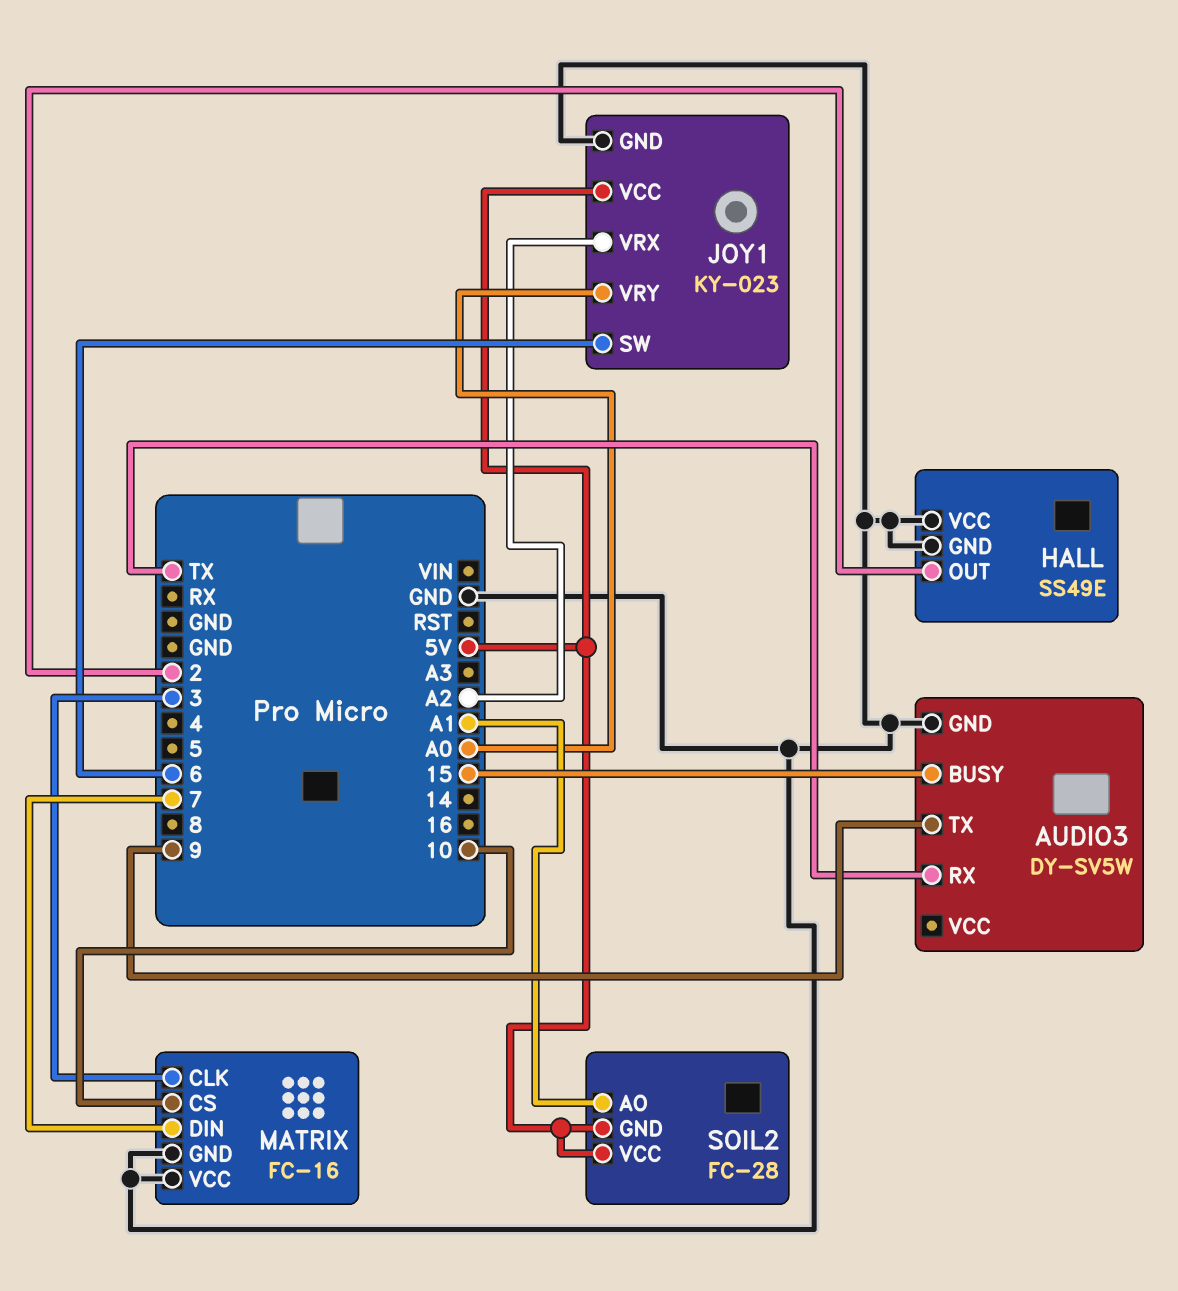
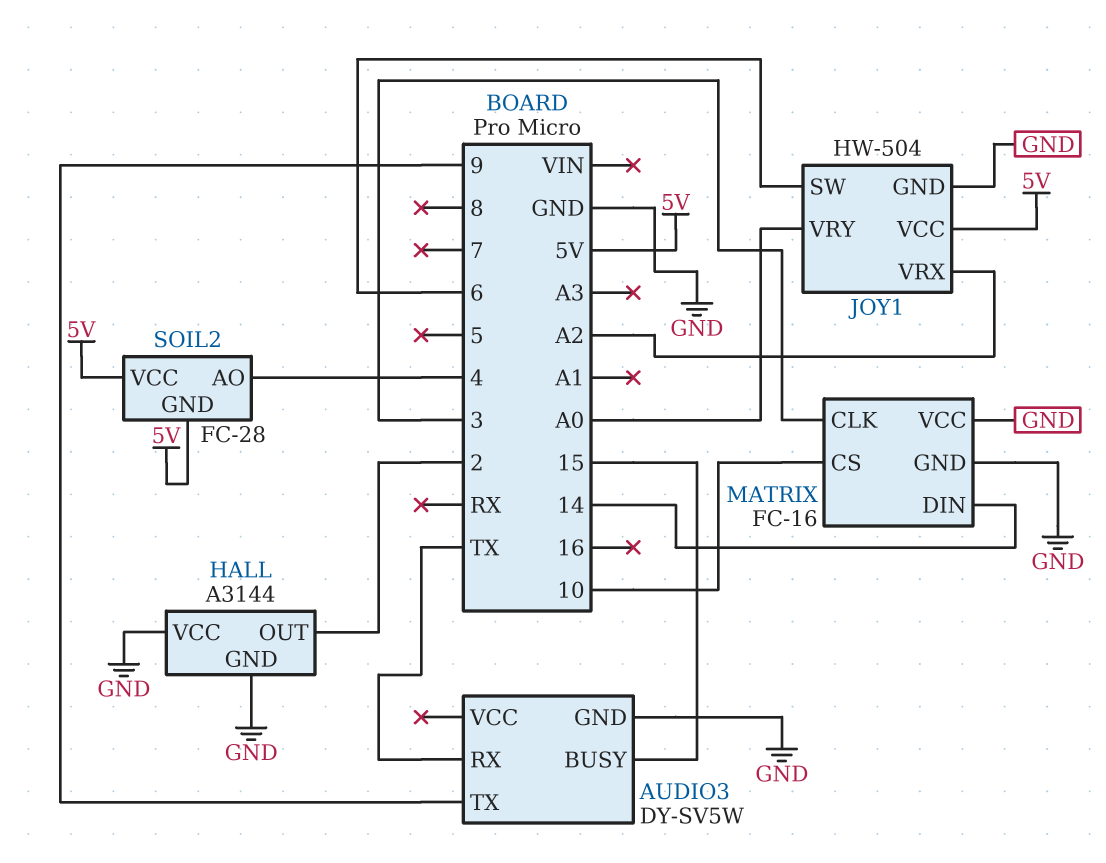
HALL: SS49E -> A3144
JOY1: KY-023 -> HW-504
MATRIX pin DIN: 7 -> 14
SOIL2 pin AO: A1 -> 4

